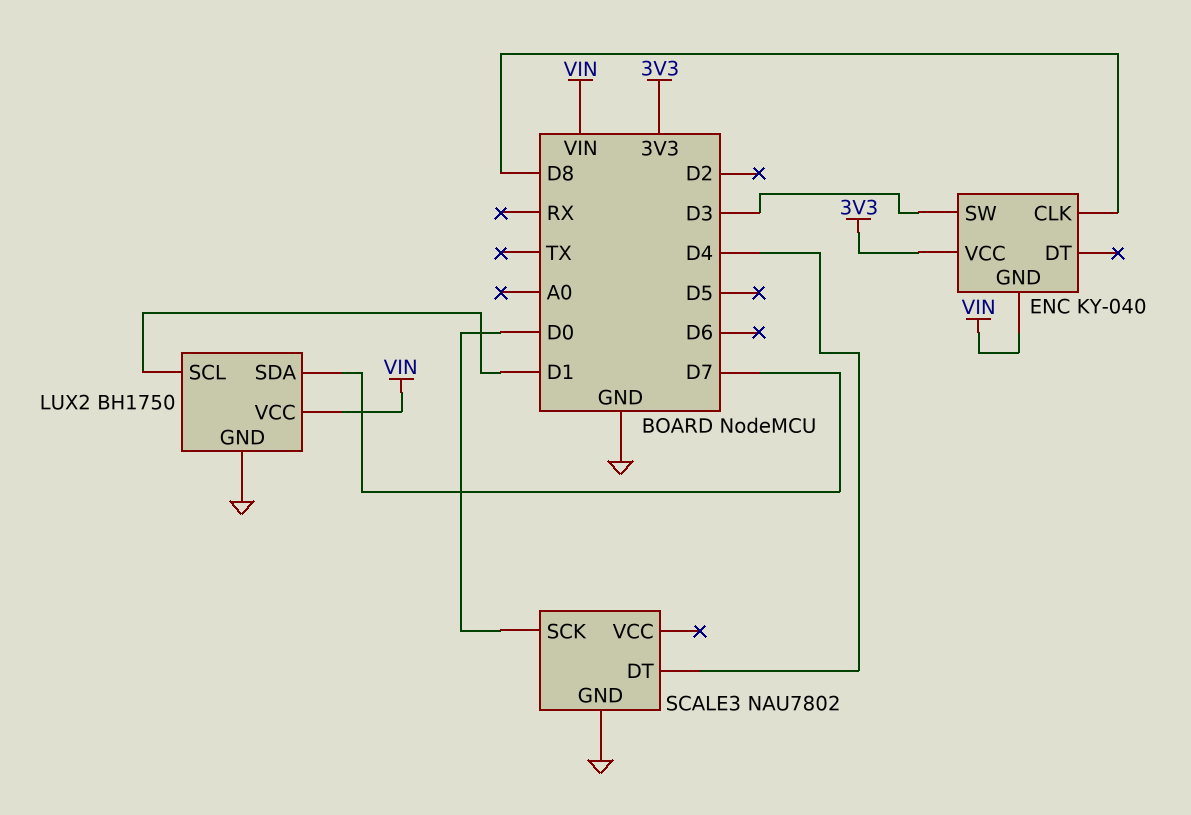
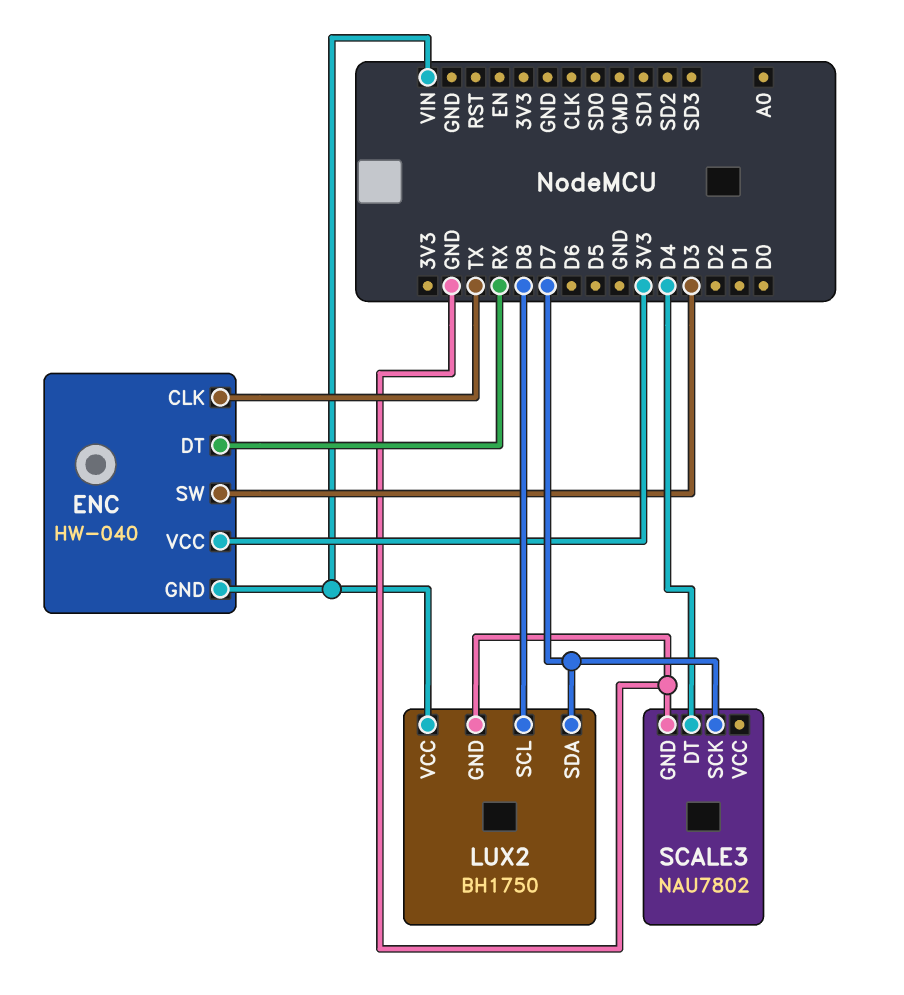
ENC: KY-040 -> HW-040
ENC pin CLK: D8 -> TX
ENC pin DT: none -> RX
LUX2 pin SCL: D1 -> D8
SCALE3 pin SCK: D0 -> D7

